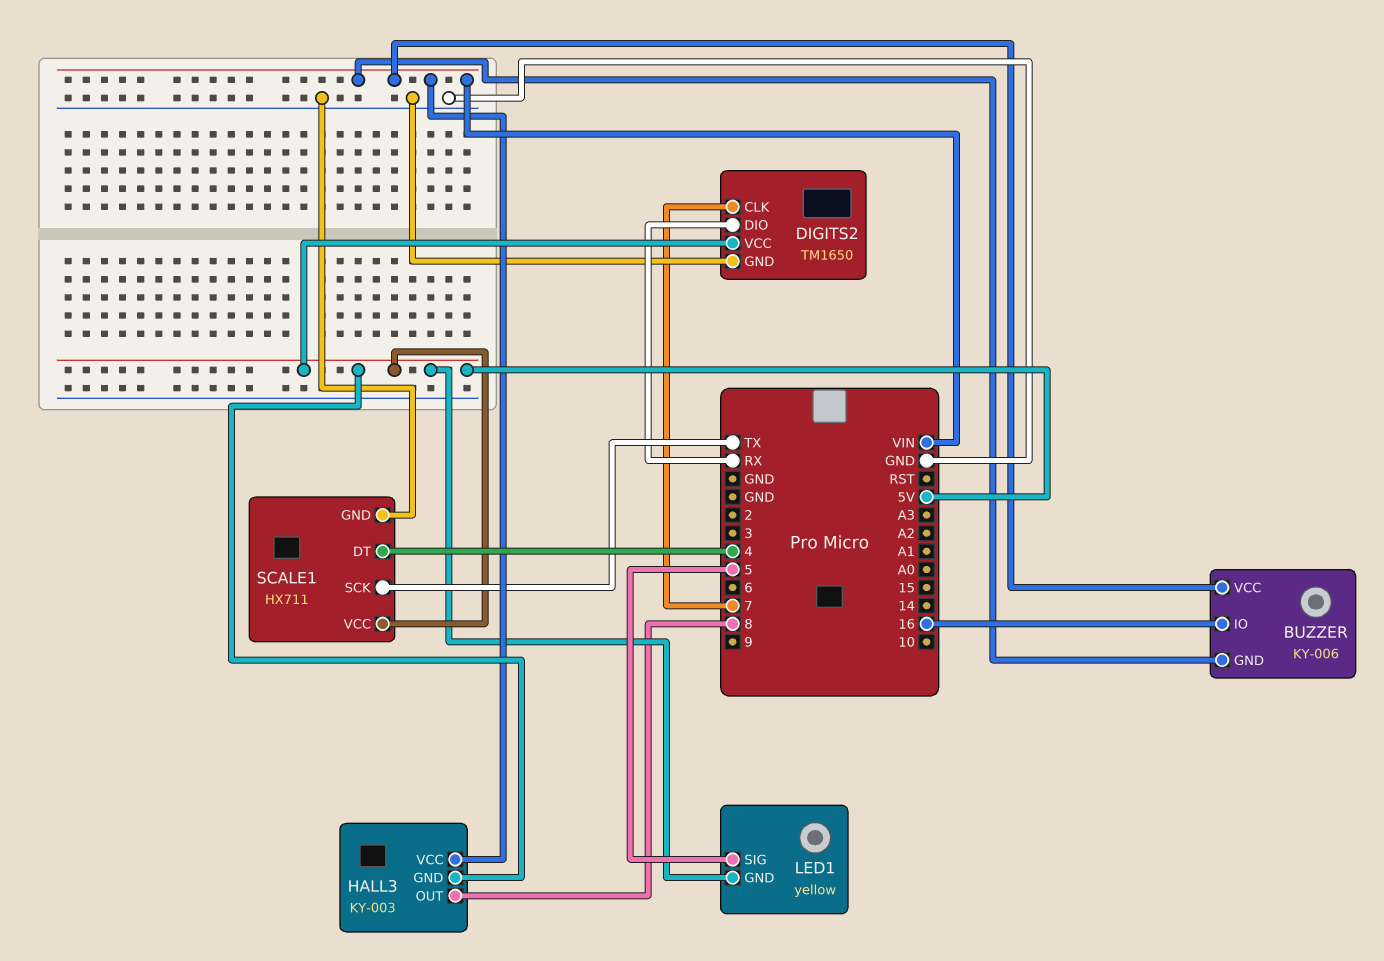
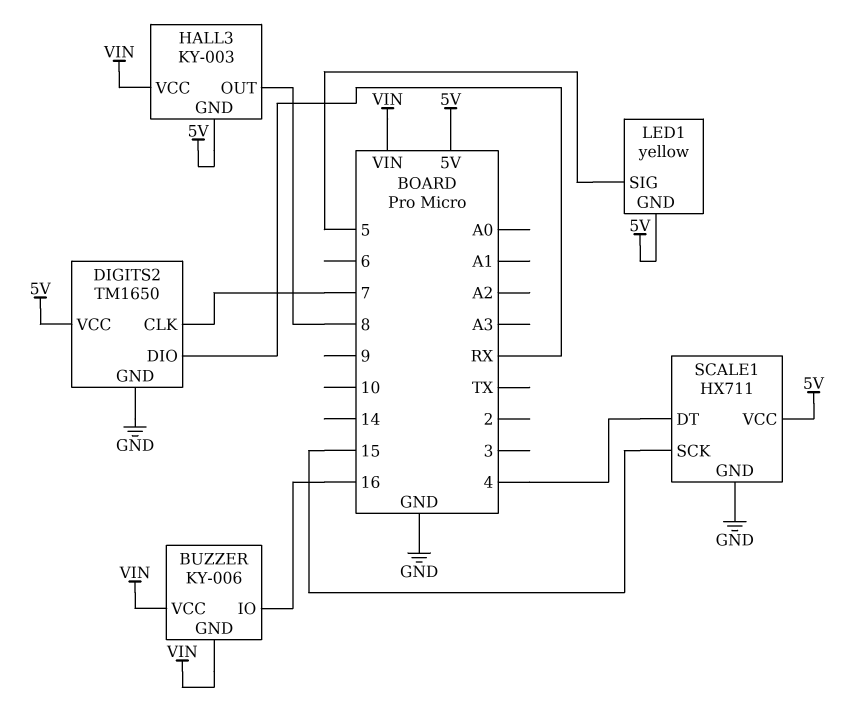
SCALE1 pin SCK: TX -> 15

